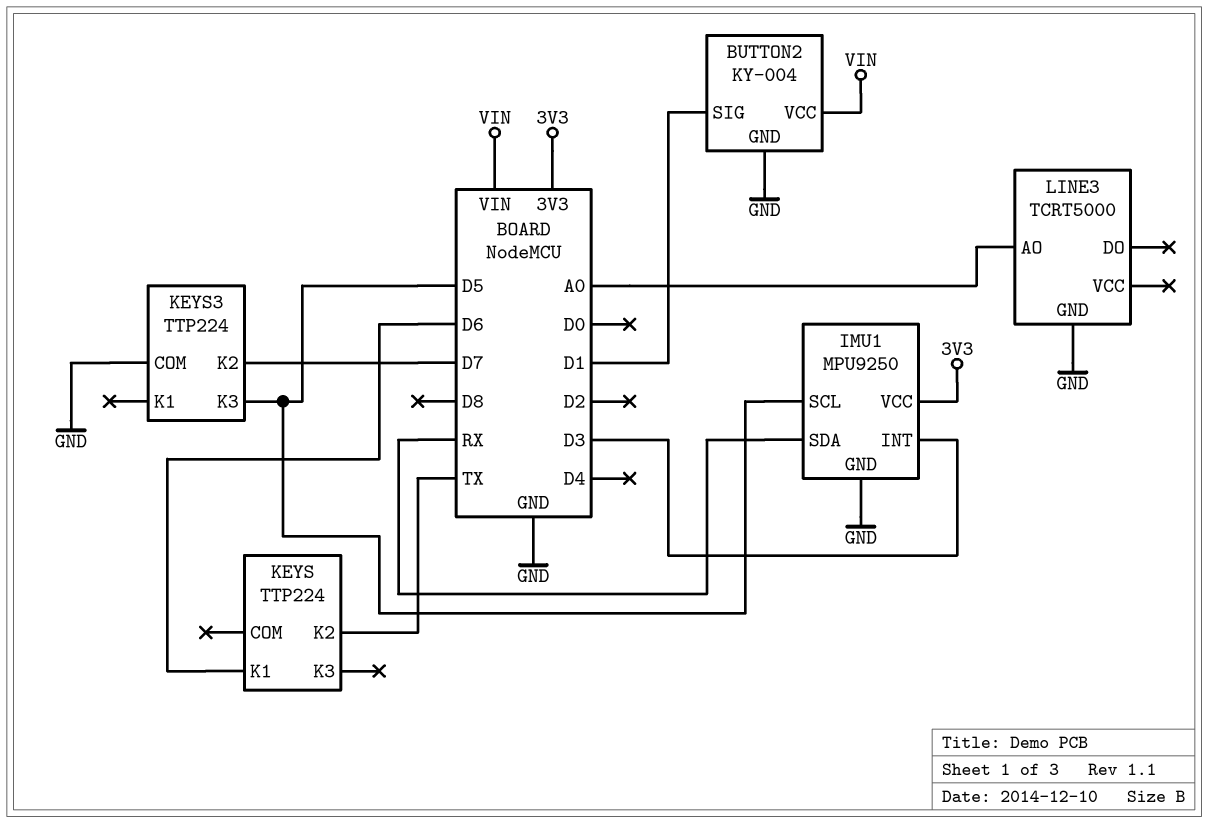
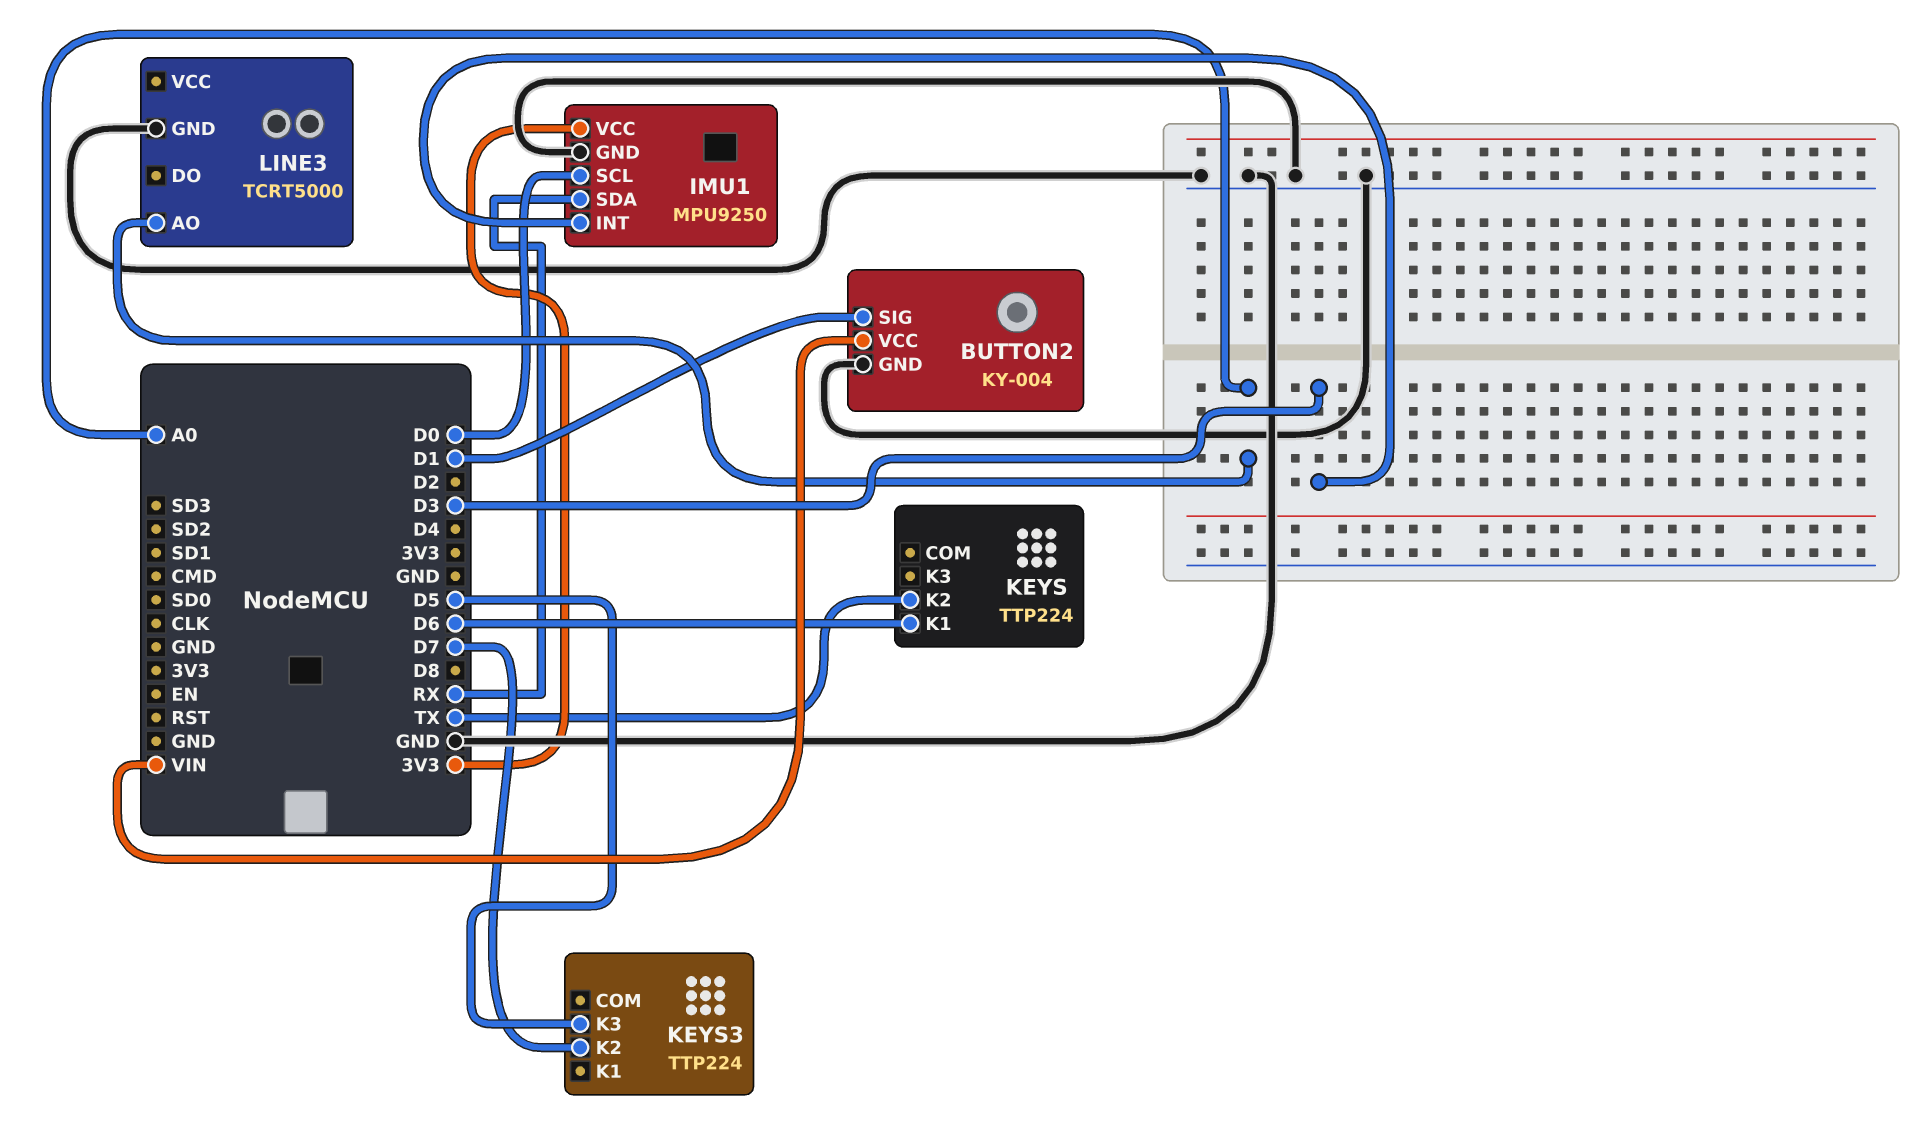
IMU1 pin SCL: D5 -> D0
KEYS3 pin COM: GND -> none

